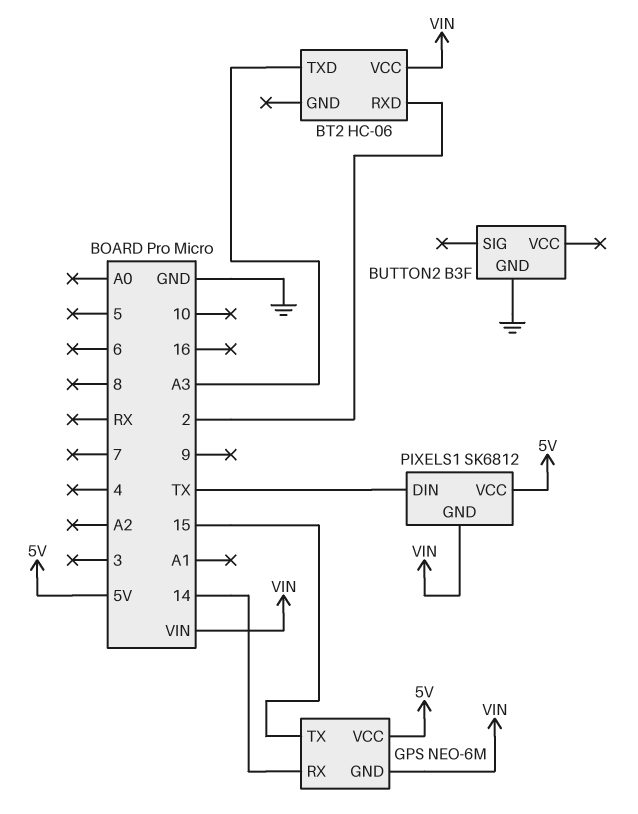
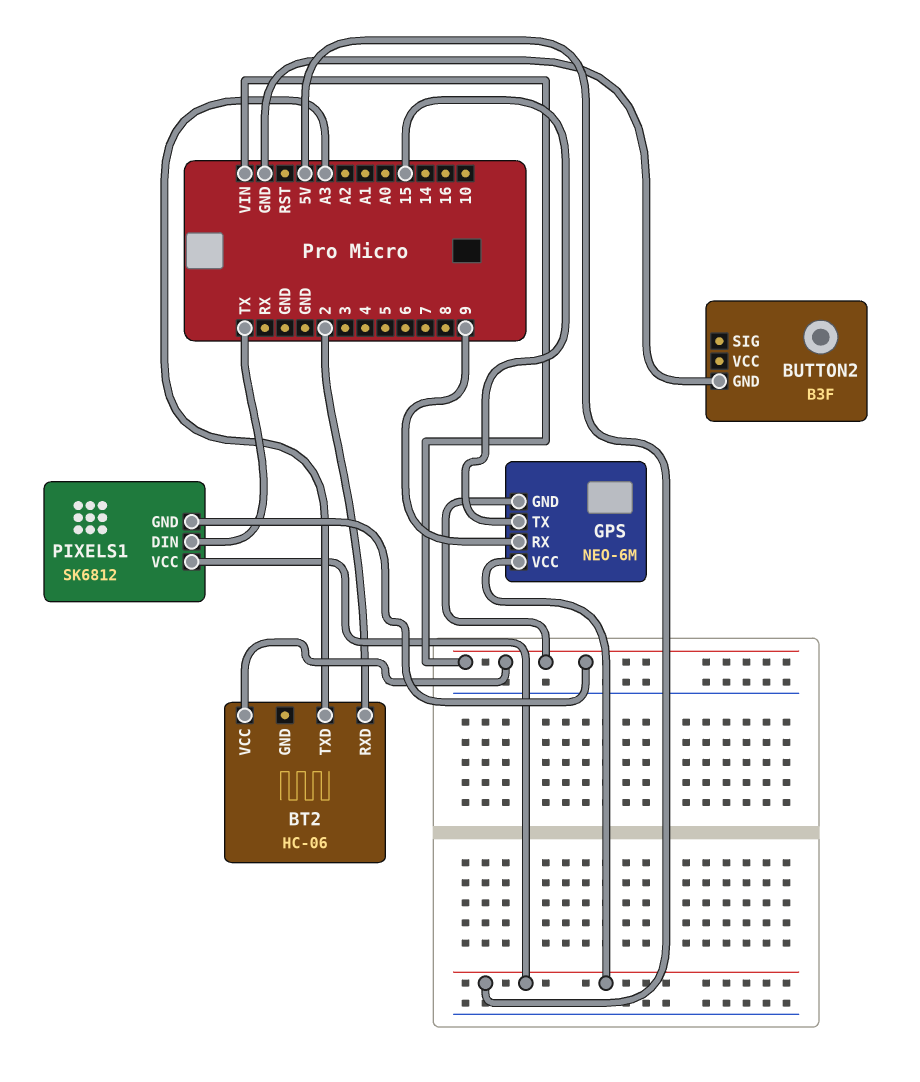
GPS pin RX: 14 -> 9

